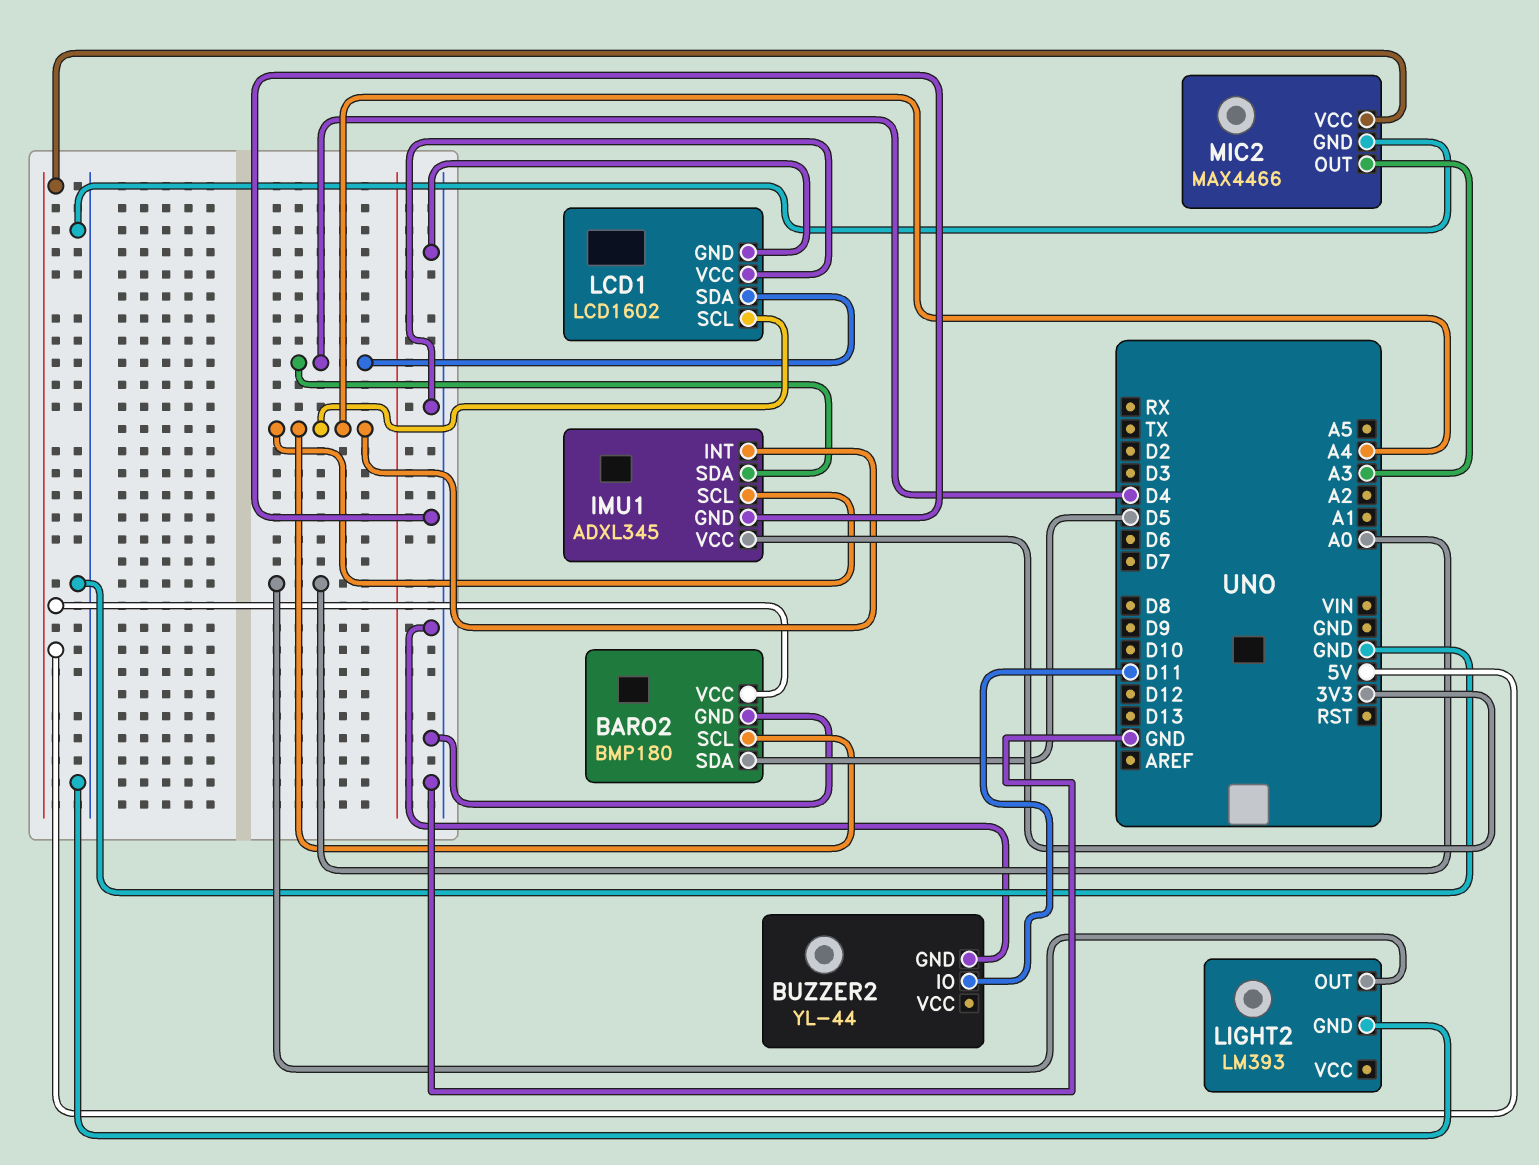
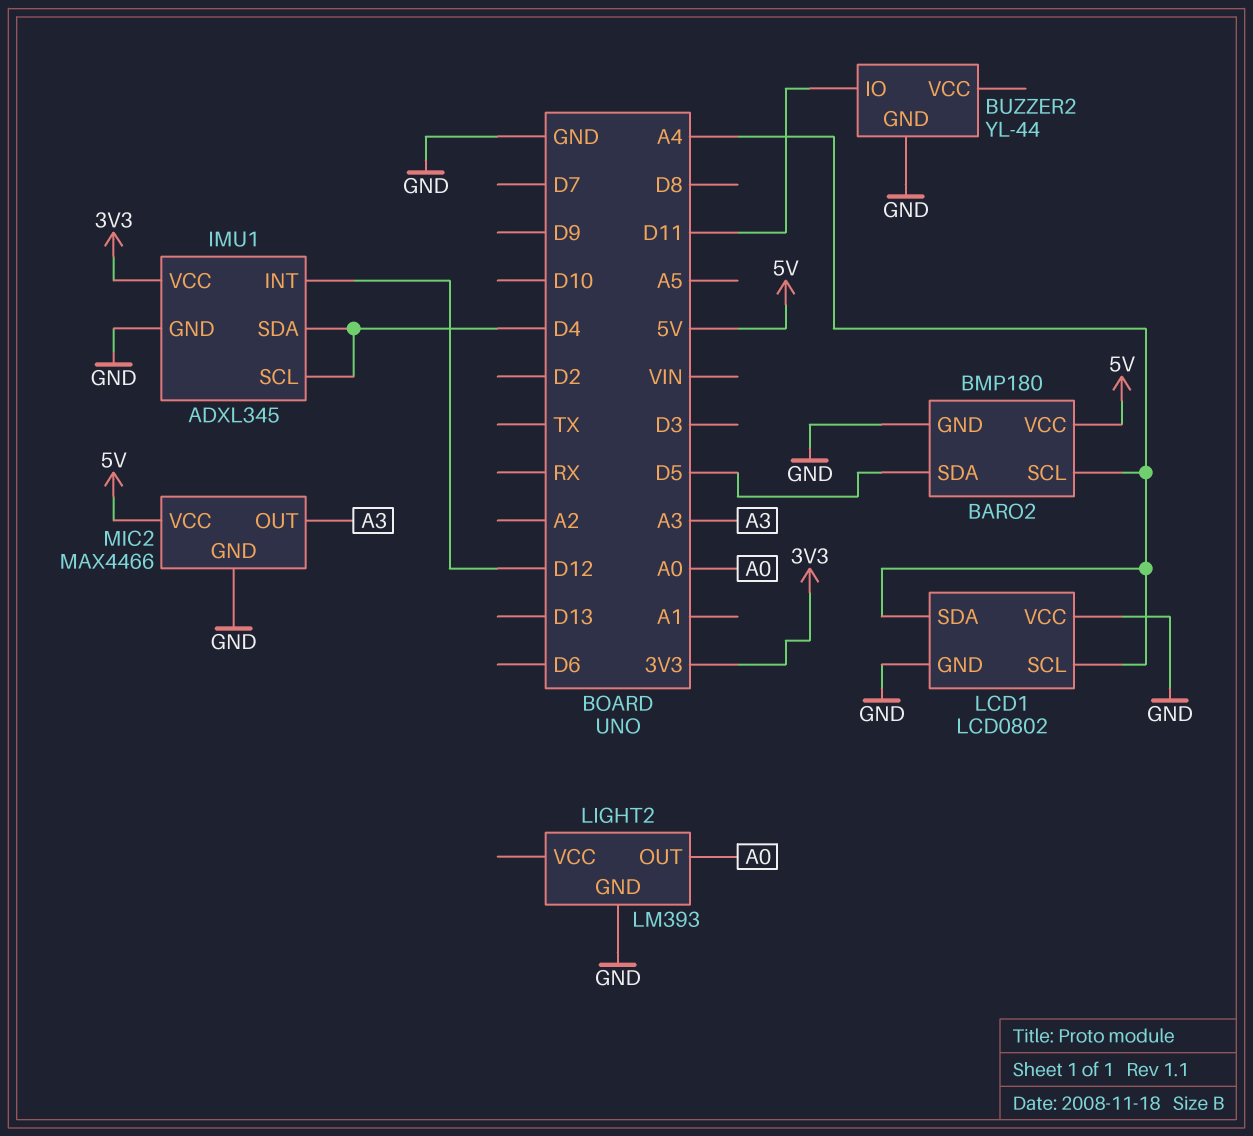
IMU1 pin INT: A4 -> D12
IMU1 pin SCL: A4 -> D4
LCD1: LCD1602 -> LCD0802
LCD1 pin SDA: D4 -> A4

